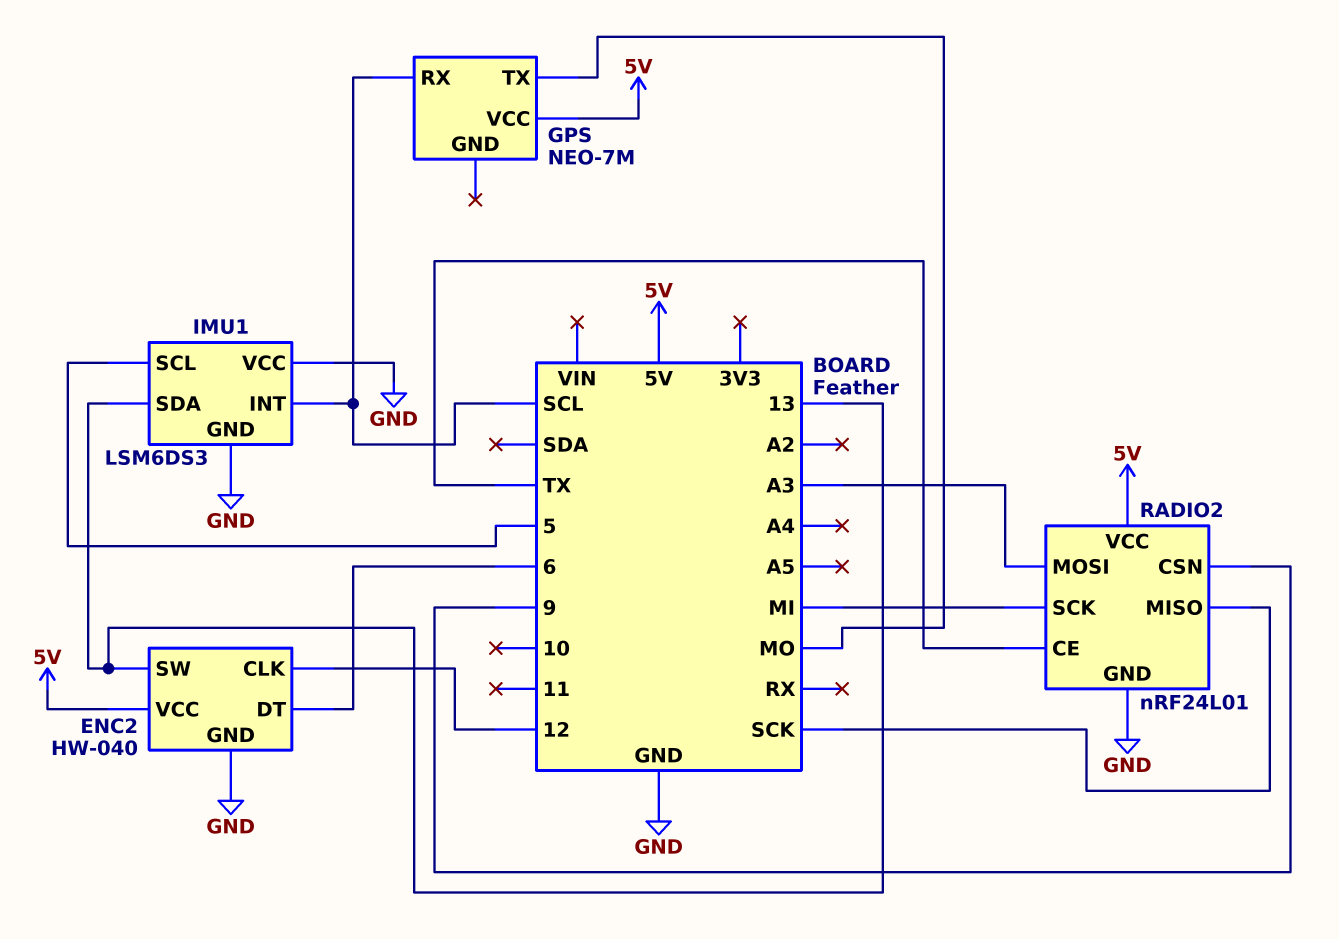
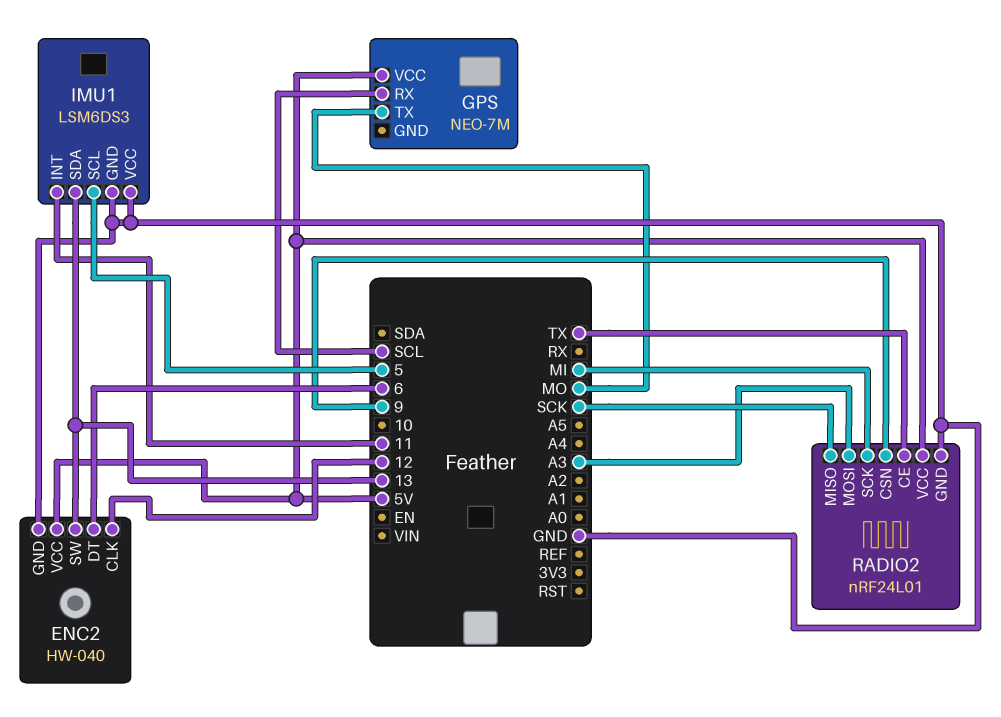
IMU1 pin INT: SCL -> 11

